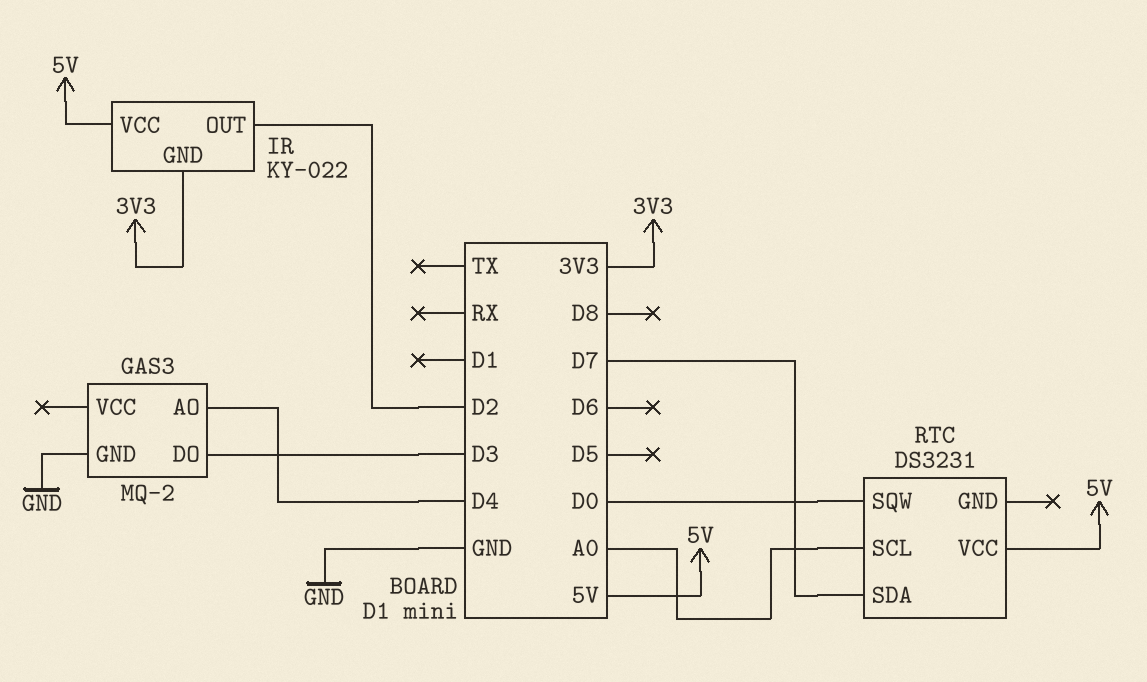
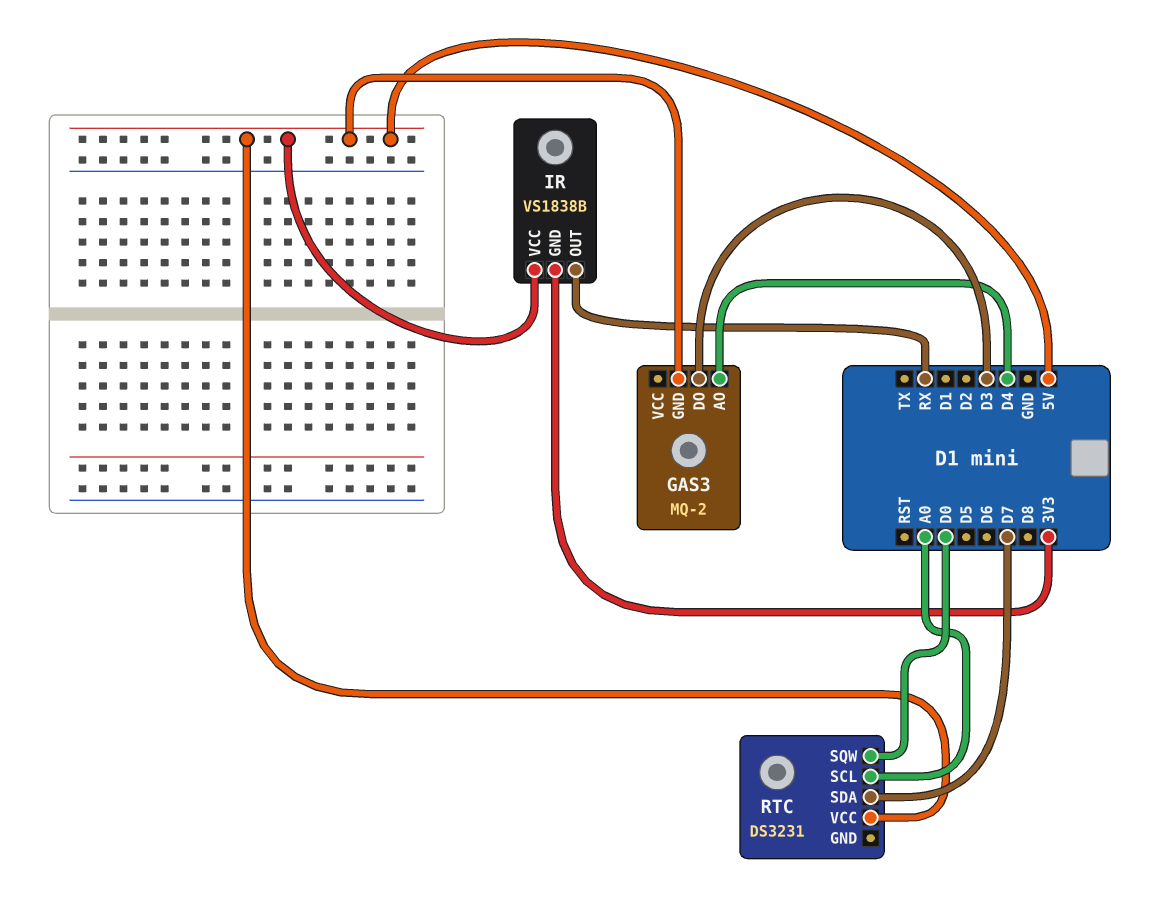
GAS3 pin GND: GND -> 5V
IR: KY-022 -> VS1838B
IR pin OUT: D2 -> RX

